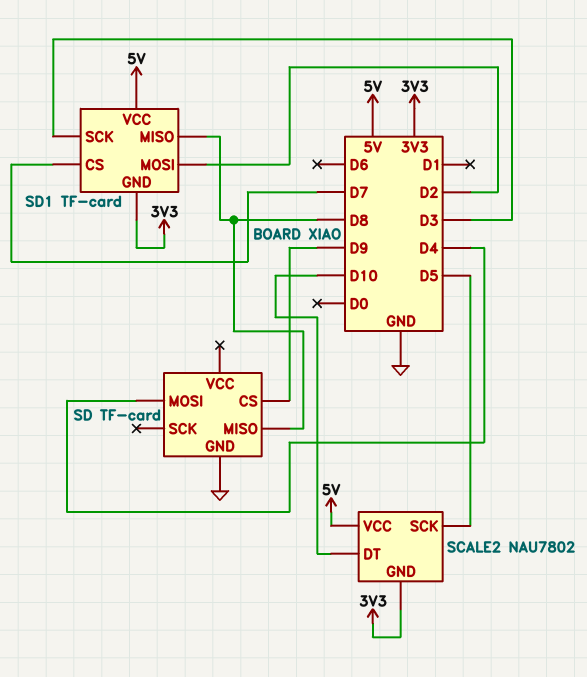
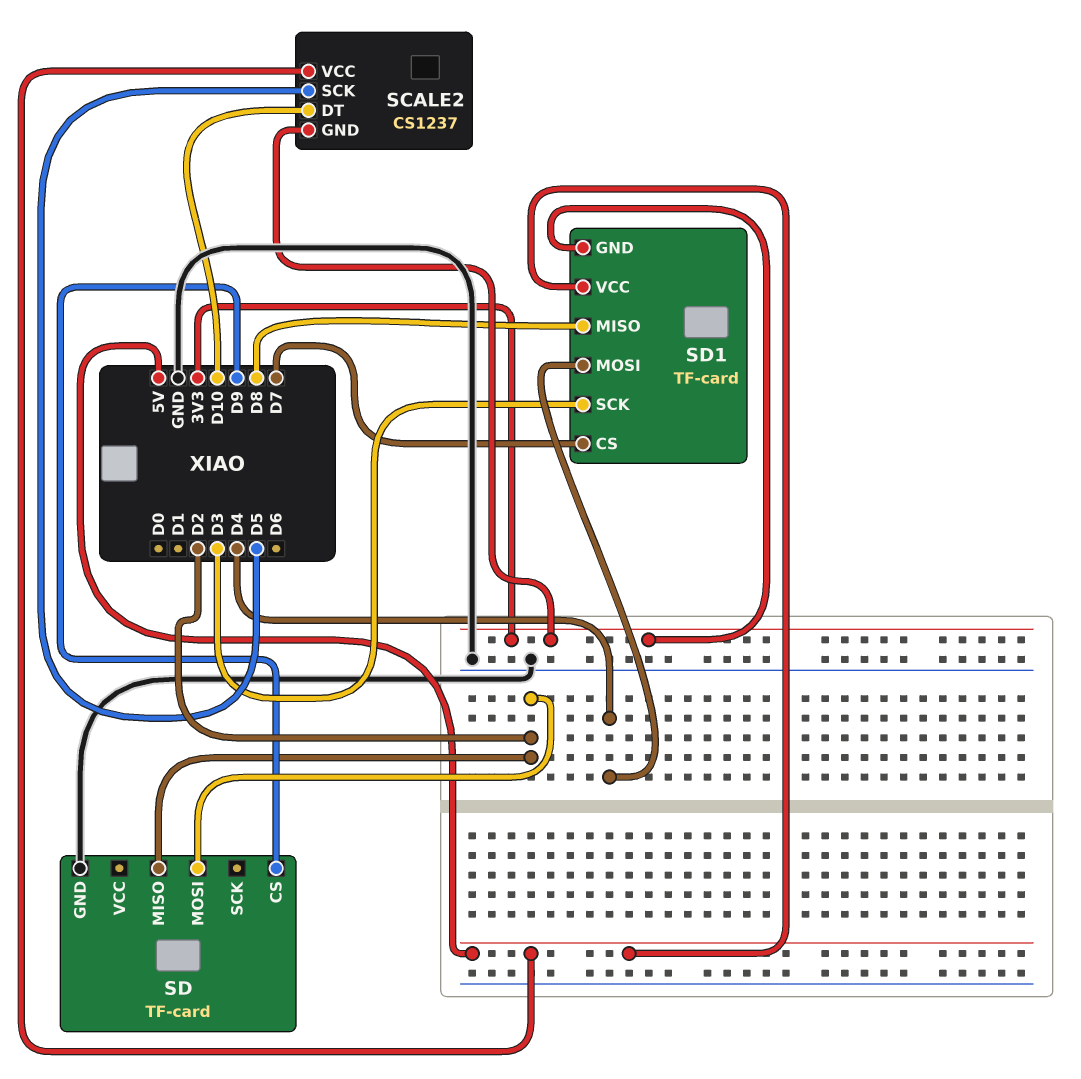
SCALE2: NAU7802 -> CS1237
SD pin MISO: D8 -> D2
SD pin MOSI: D4 -> D2
SD1 pin MOSI: D2 -> D4

